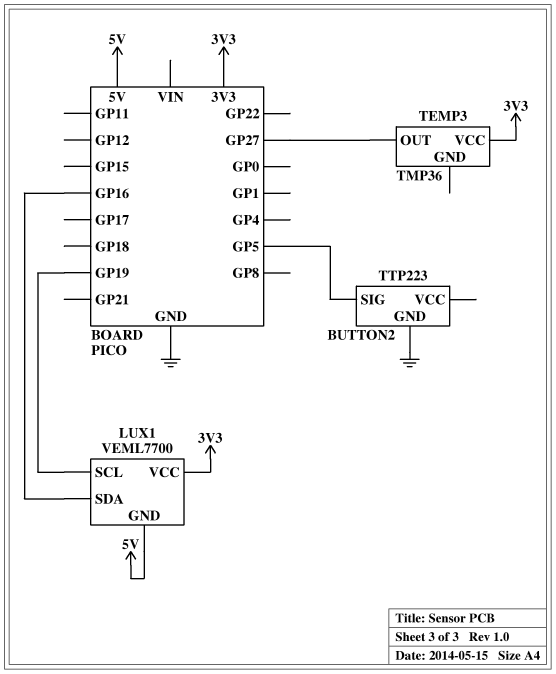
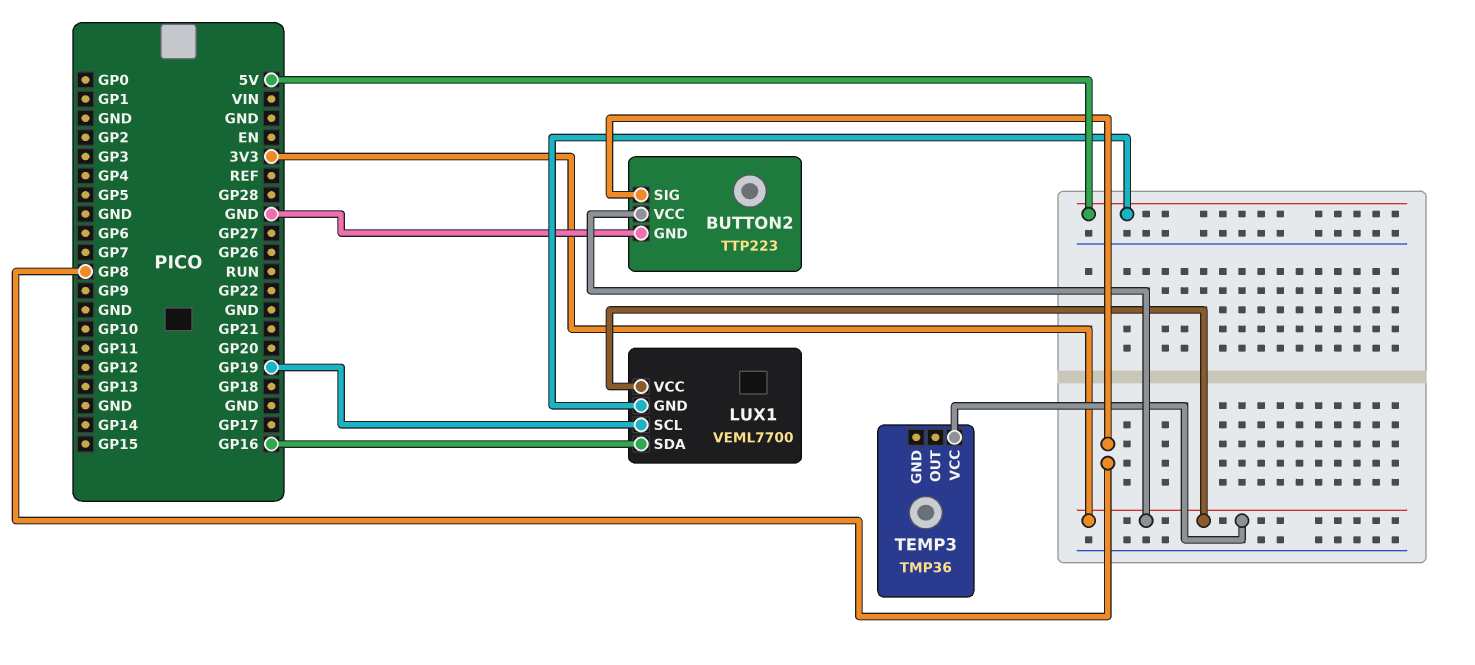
BUTTON2 pin SIG: GP5 -> GP8
BUTTON2 pin VCC: none -> 3V3
TEMP3 pin OUT: GP27 -> none

